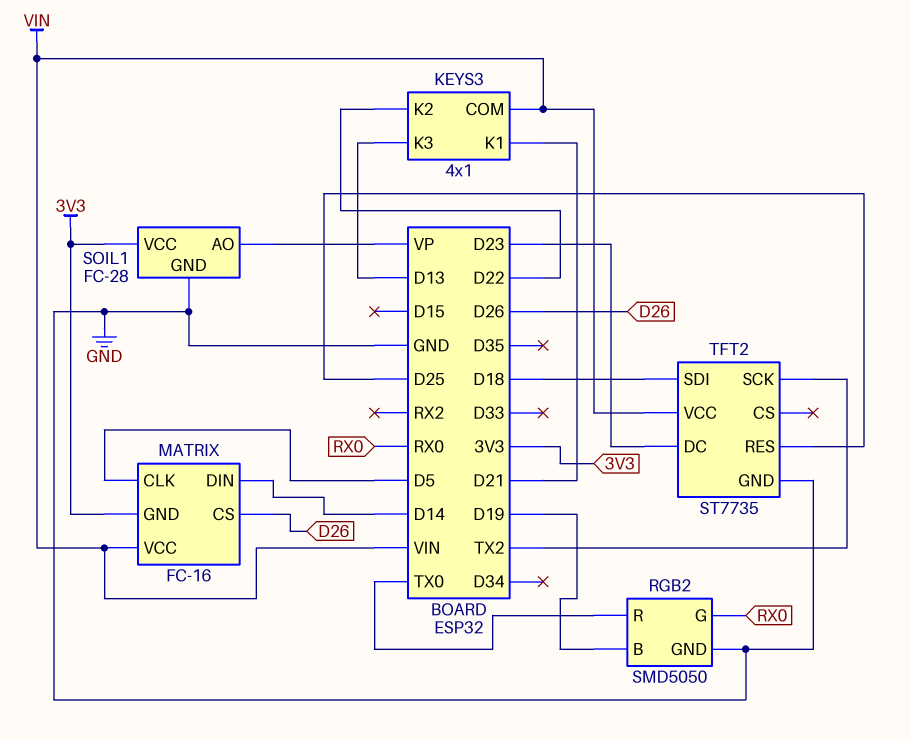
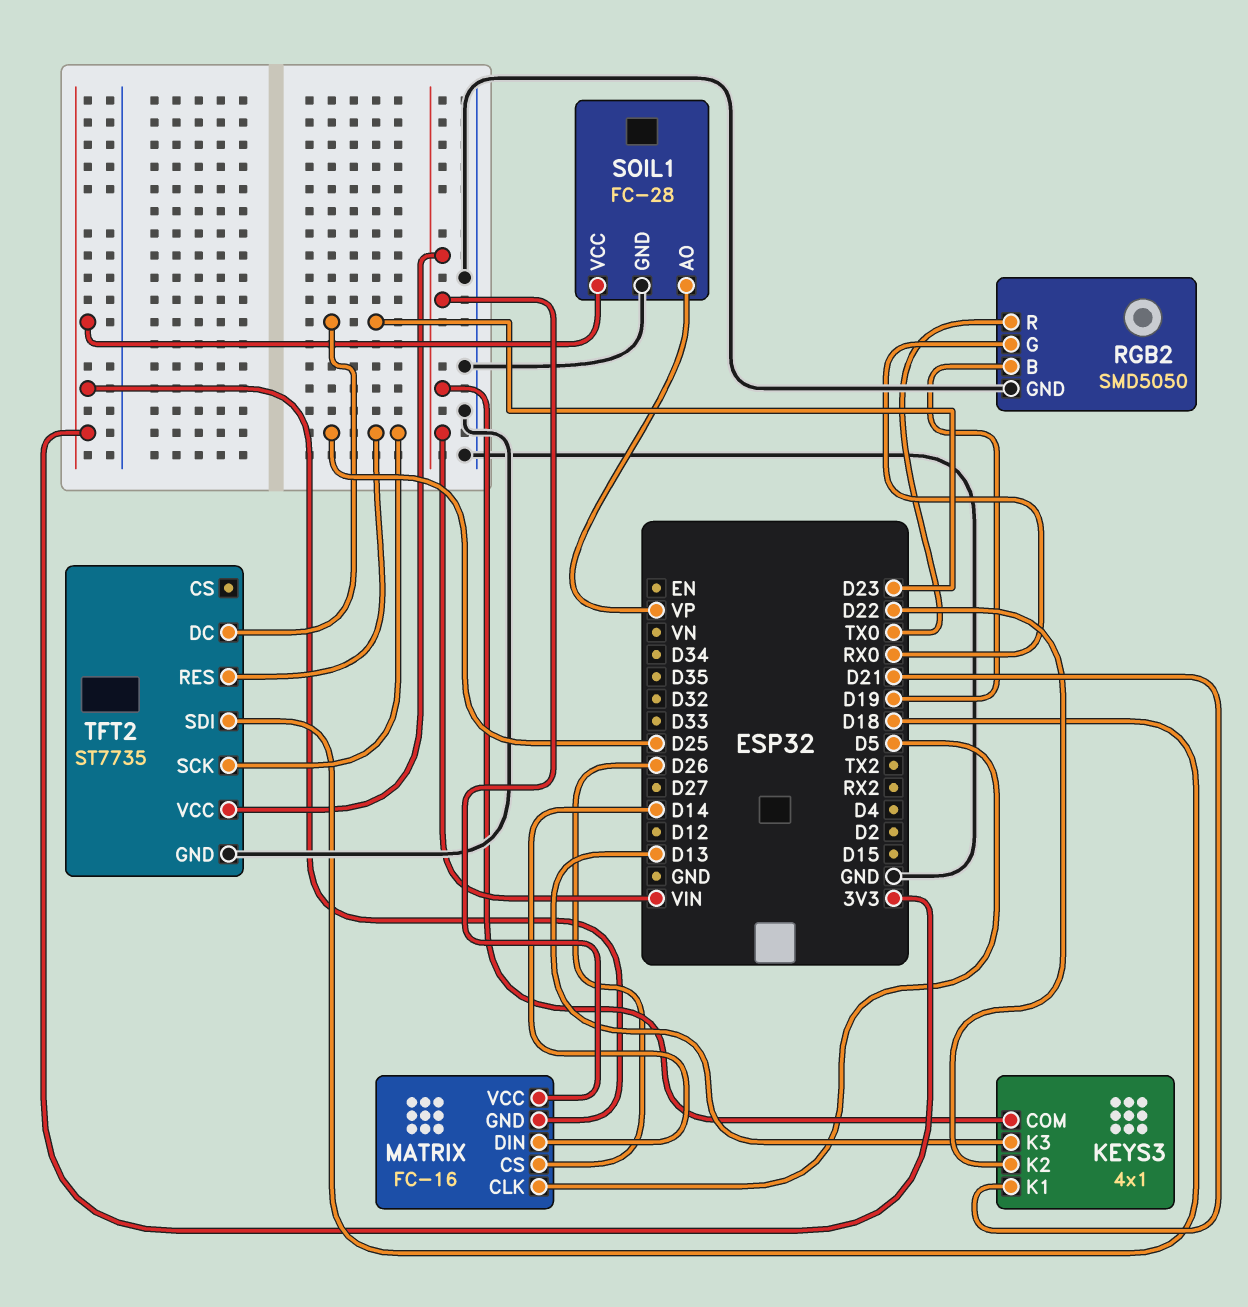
TFT2 pin SCK: TX2 -> D25

